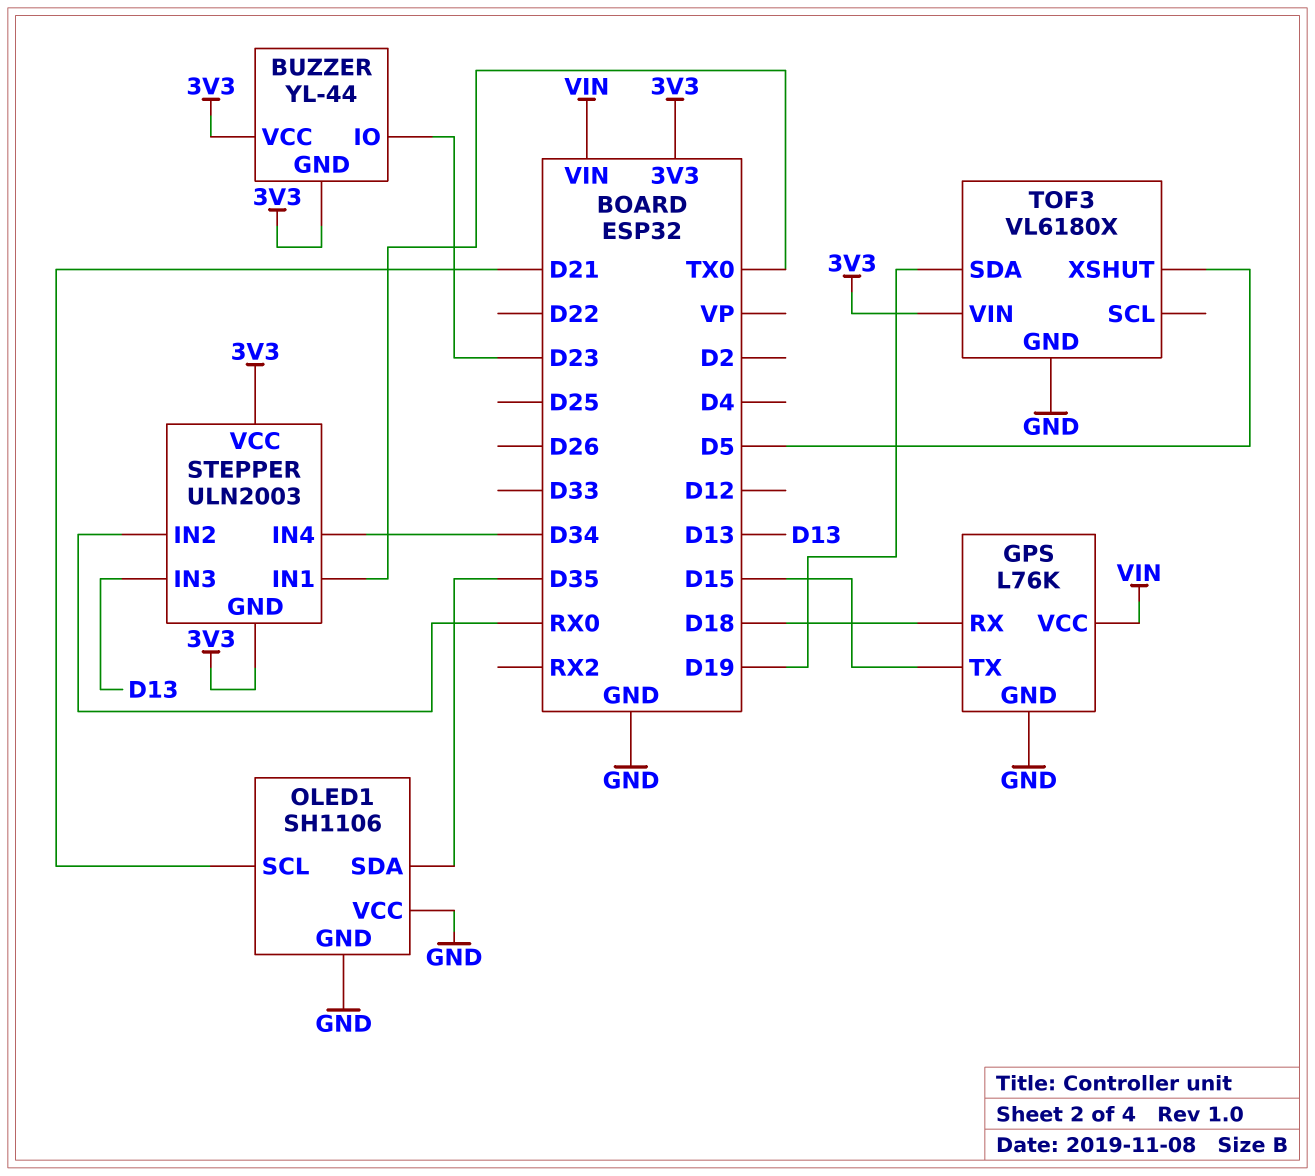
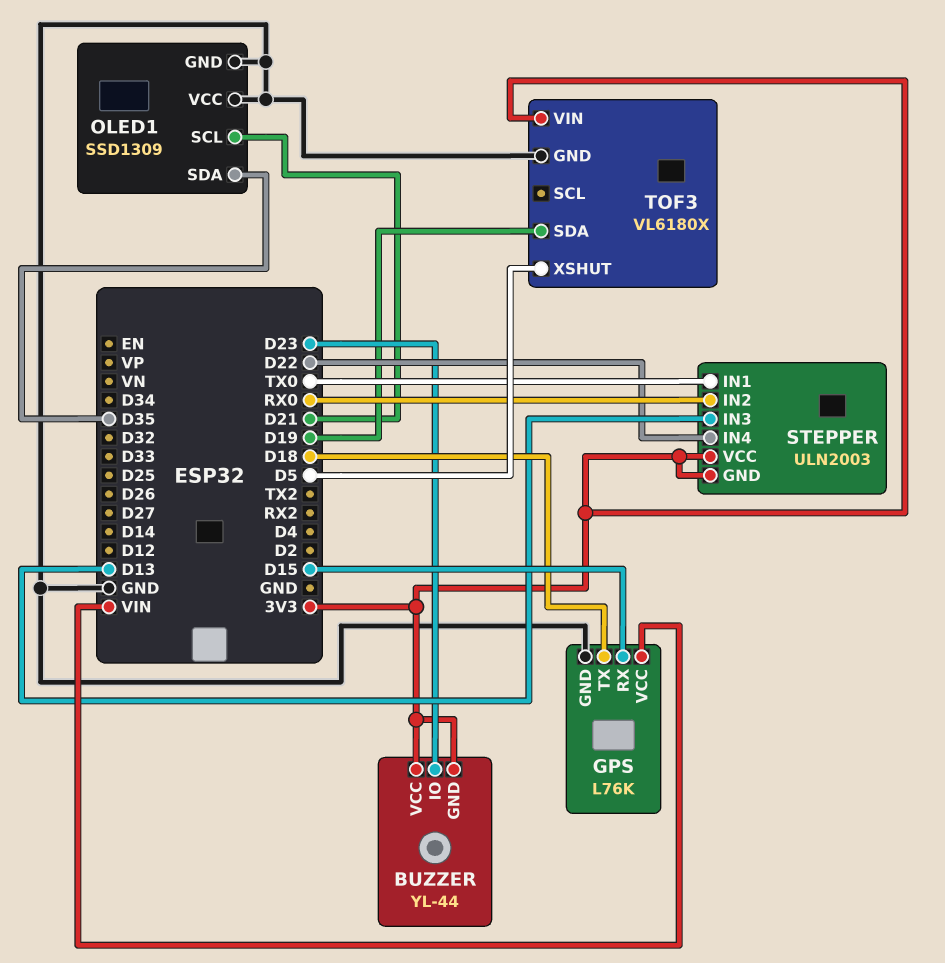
GPS pin RX: D18 -> D15
GPS pin TX: D15 -> D18
OLED1: SH1106 -> SSD1309
STEPPER pin IN4: D34 -> D22

